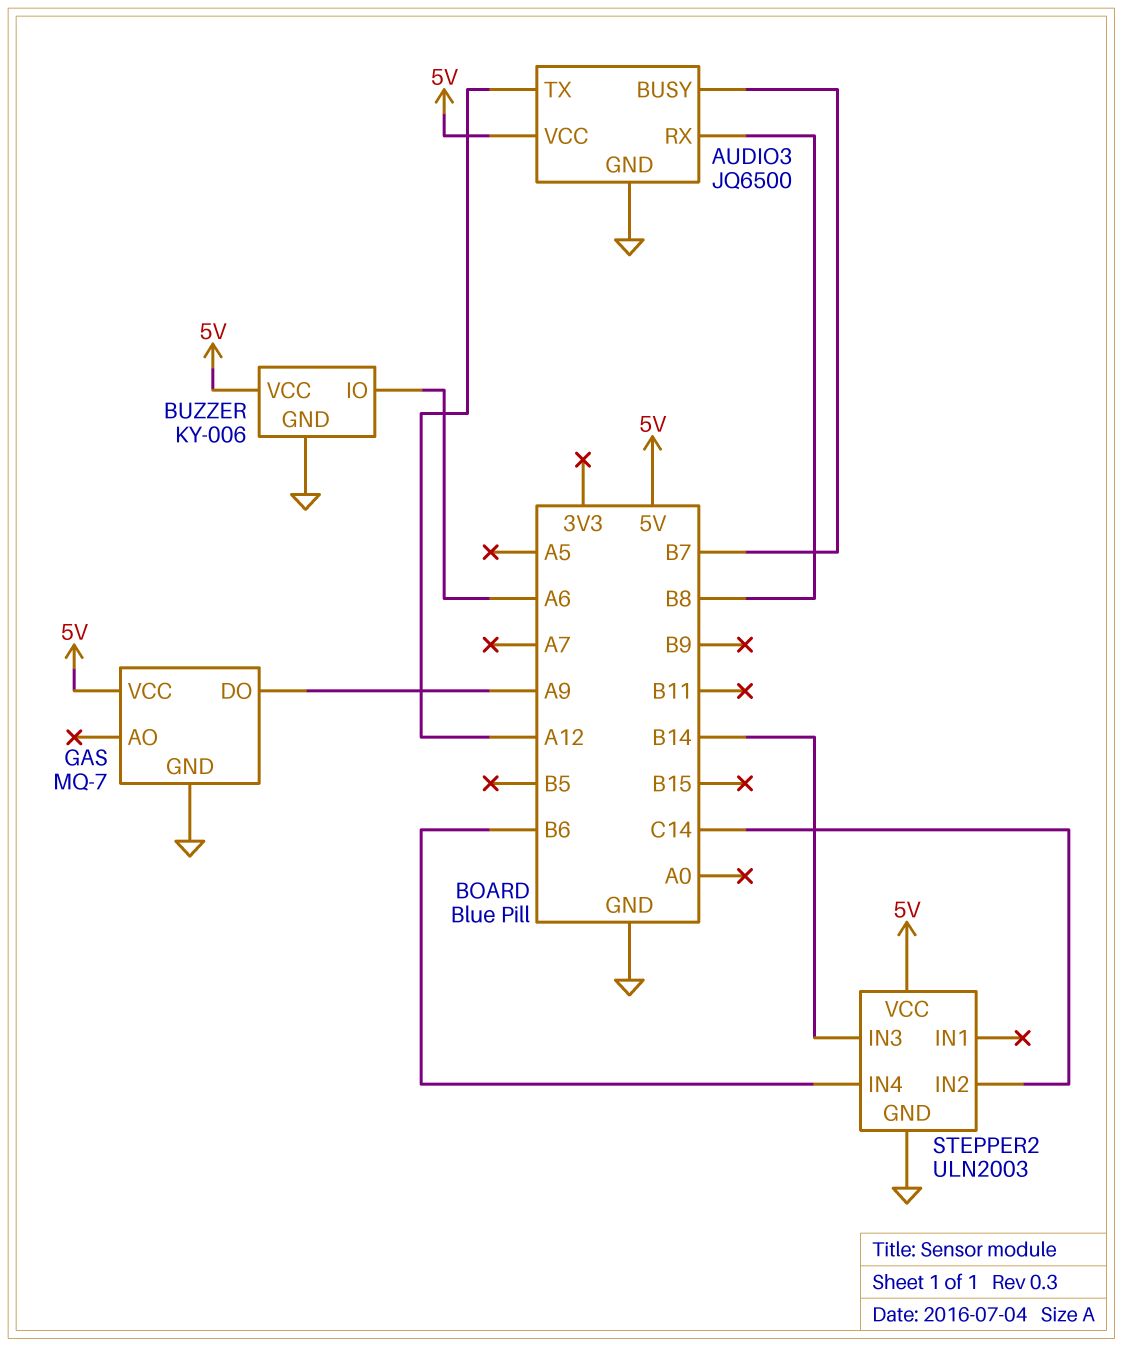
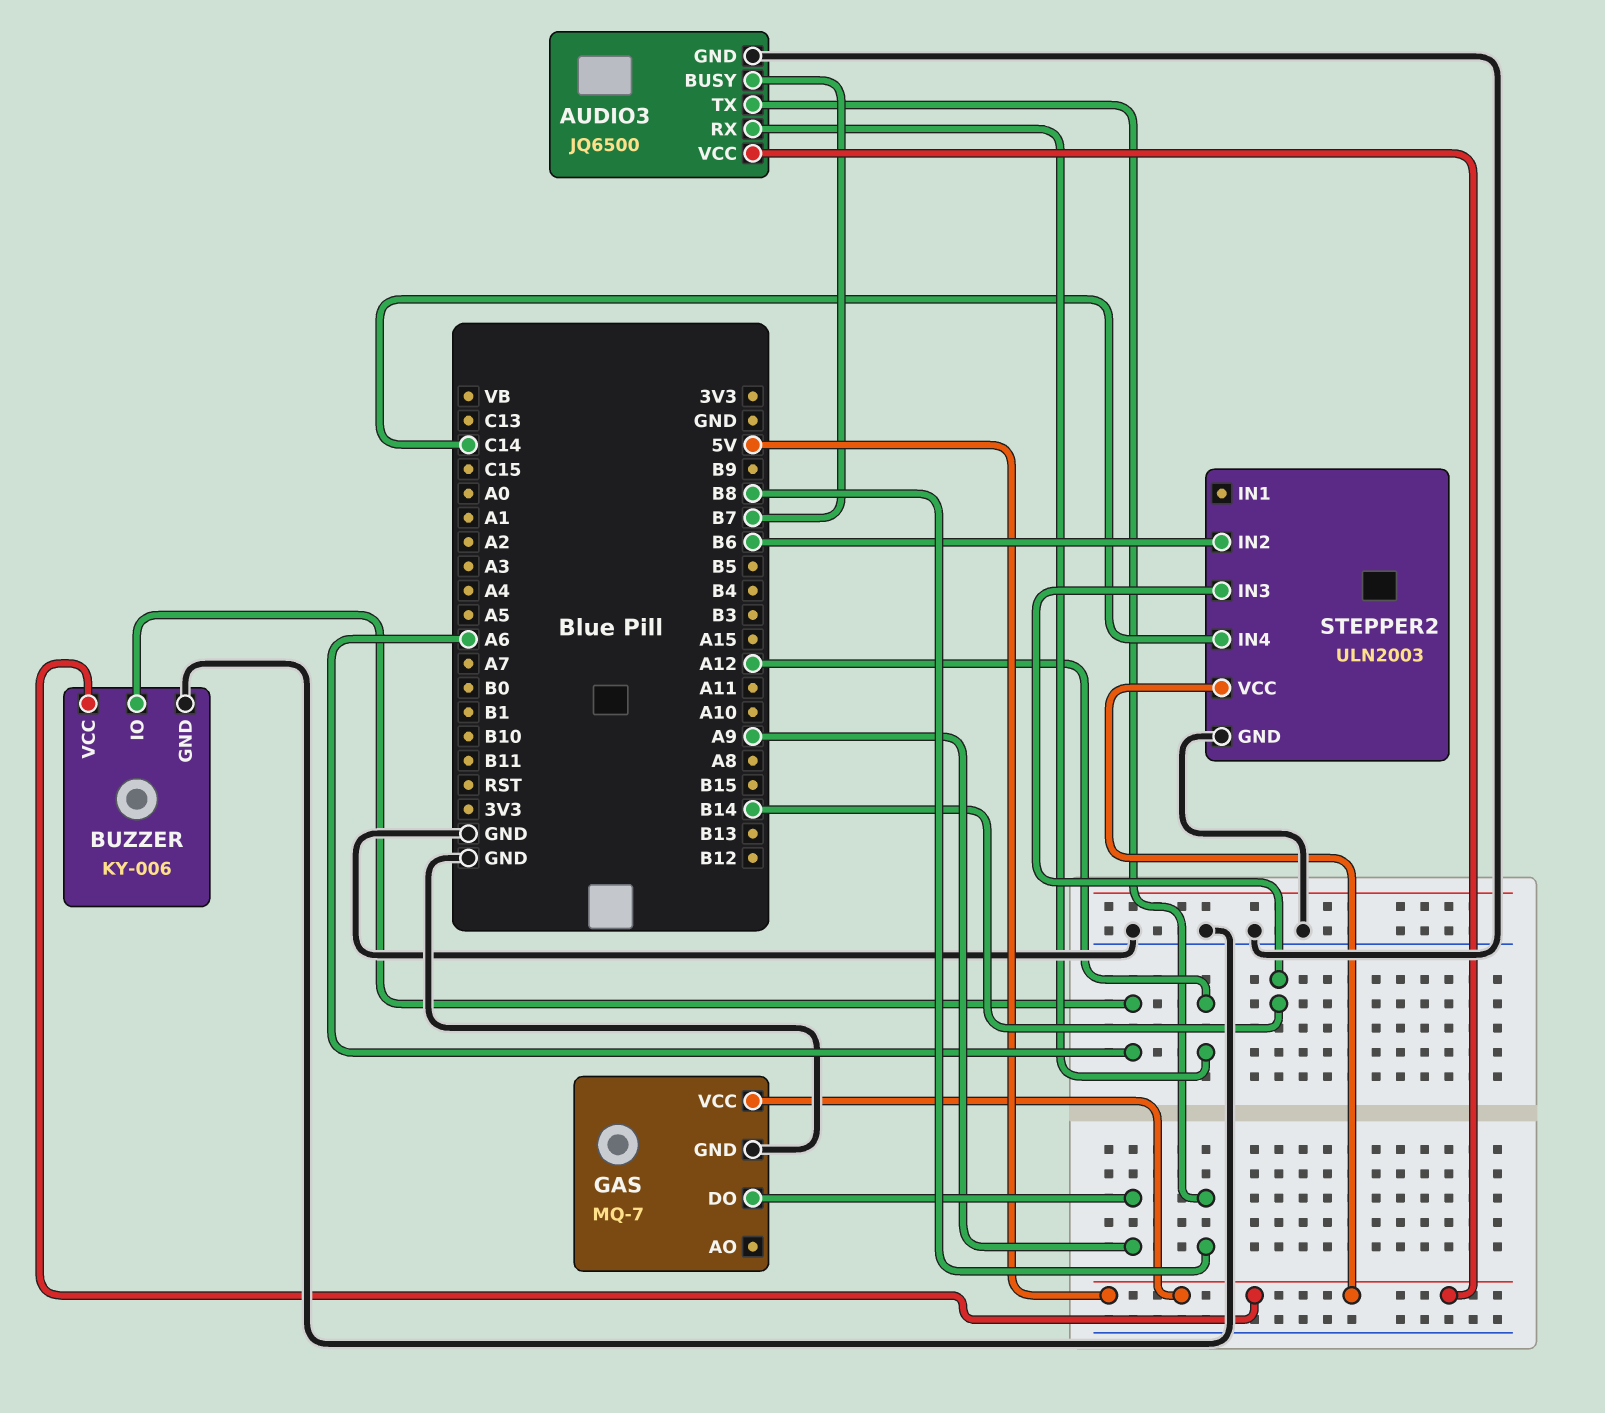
AUDIO3 pin RX: B8 -> A12
AUDIO3 pin TX: A12 -> B8
STEPPER2 pin IN2: C14 -> B6
STEPPER2 pin IN4: B6 -> C14

